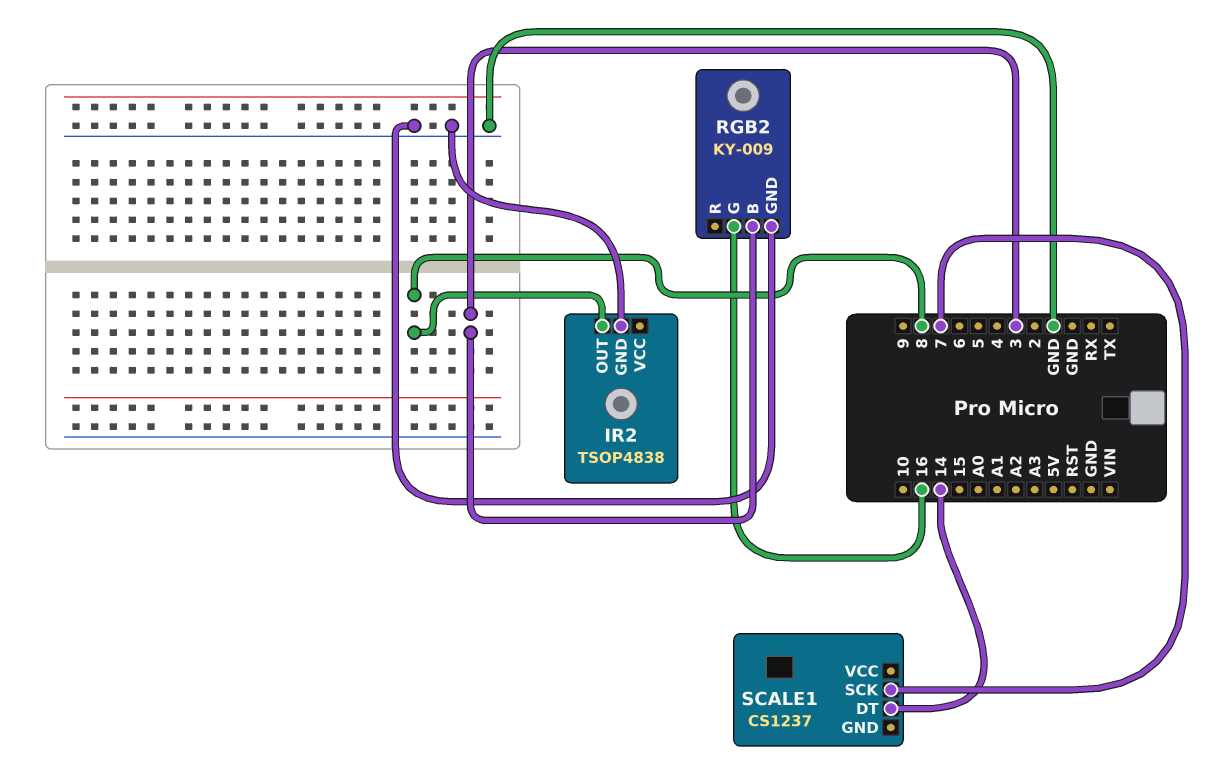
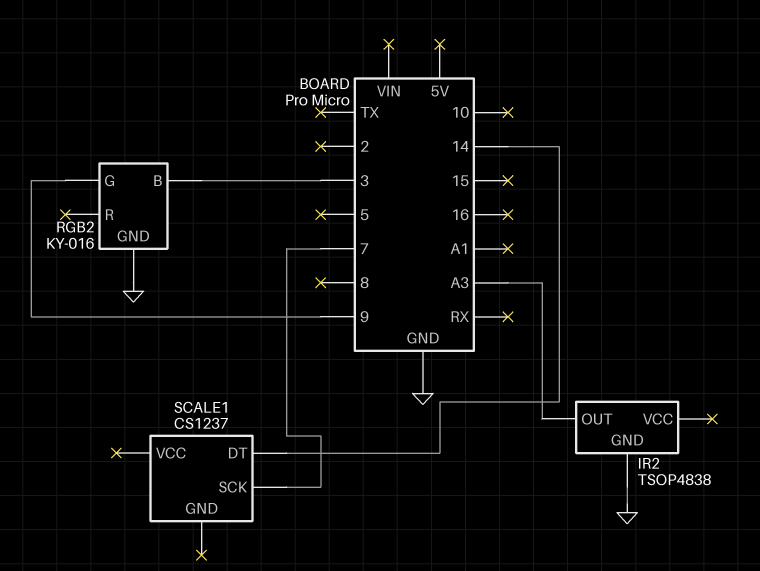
IR2 pin OUT: 8 -> A3
RGB2: KY-009 -> KY-016
RGB2 pin G: 16 -> 9

